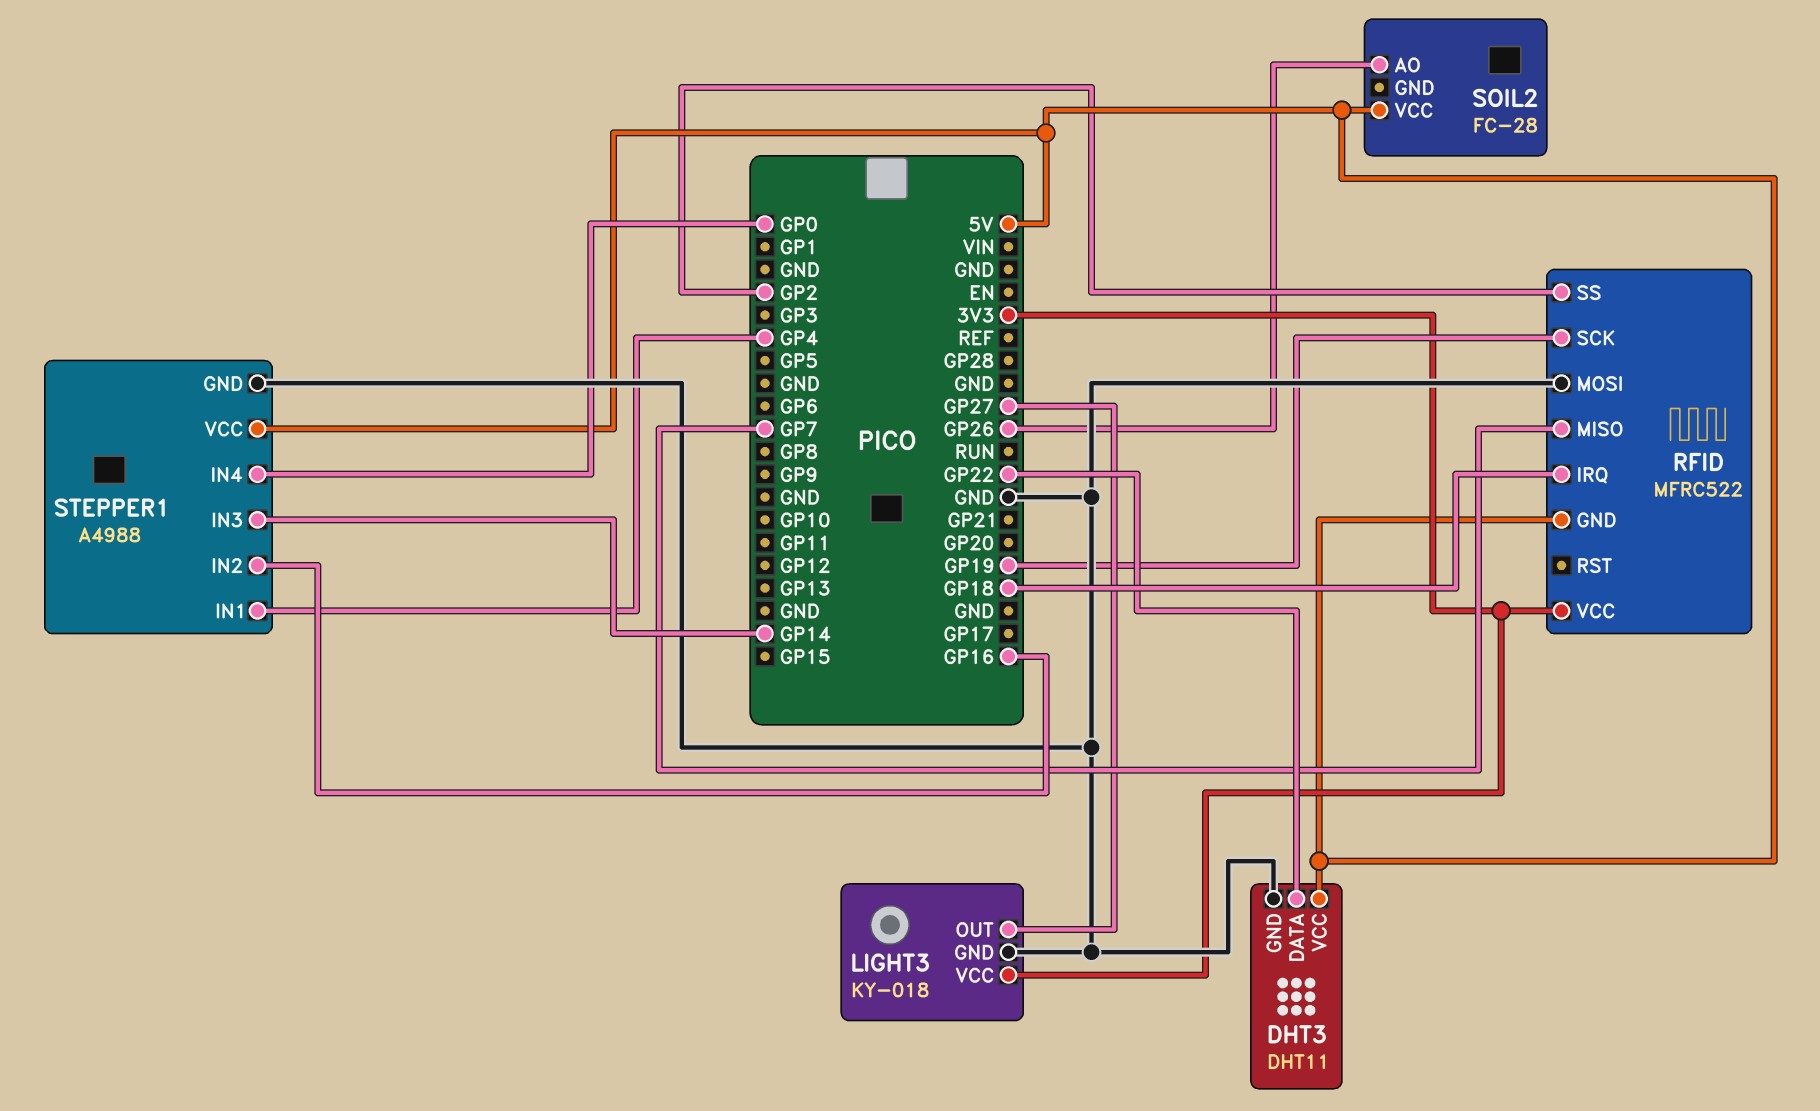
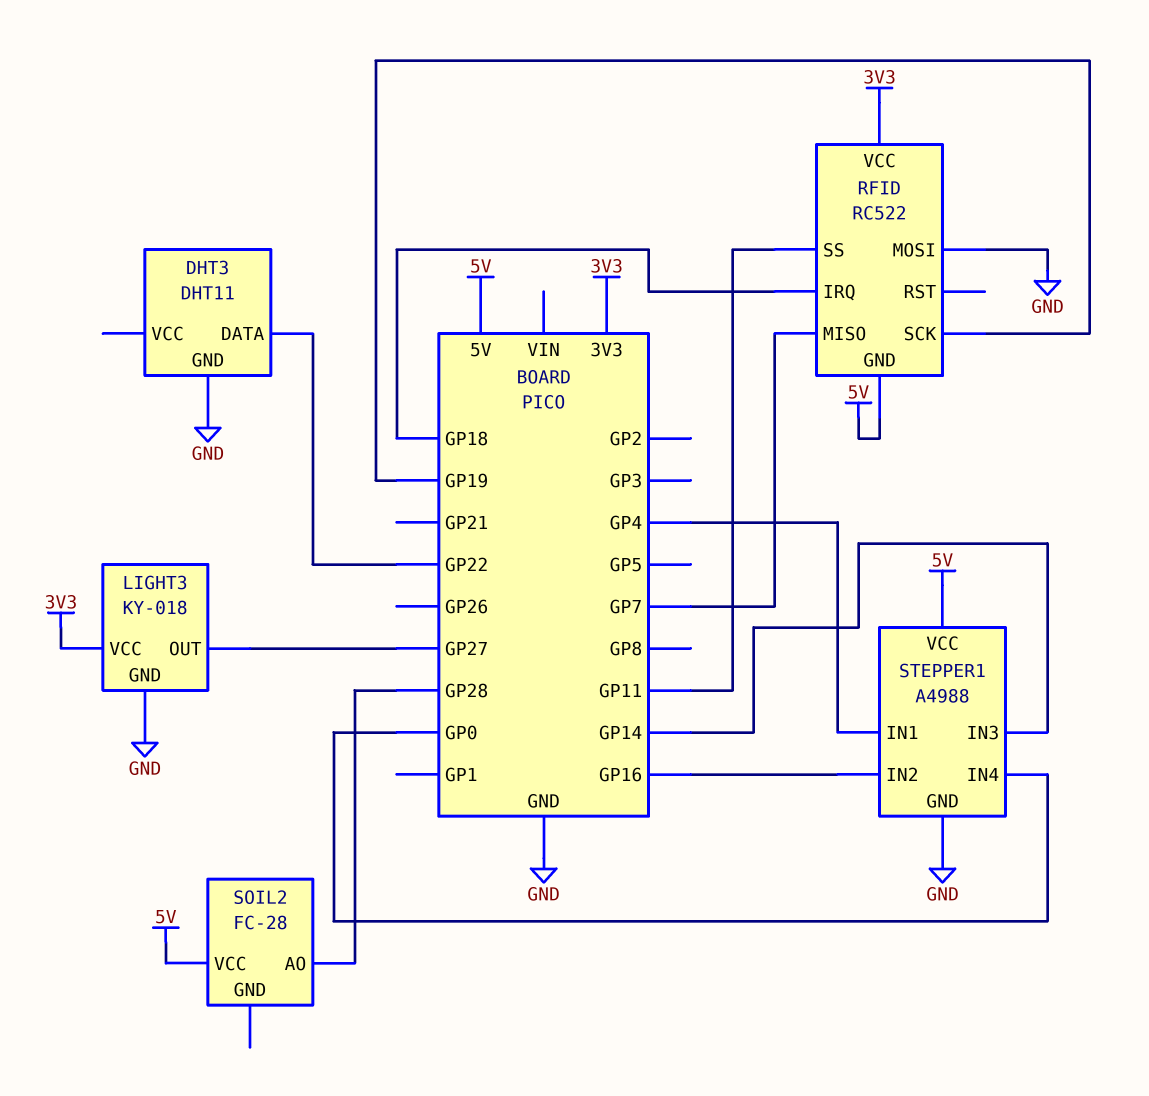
DHT3 pin VCC: 5V -> none
RFID: MFRC522 -> RC522
RFID pin SS: GP2 -> GP11
SOIL2 pin AO: GP26 -> GP28

